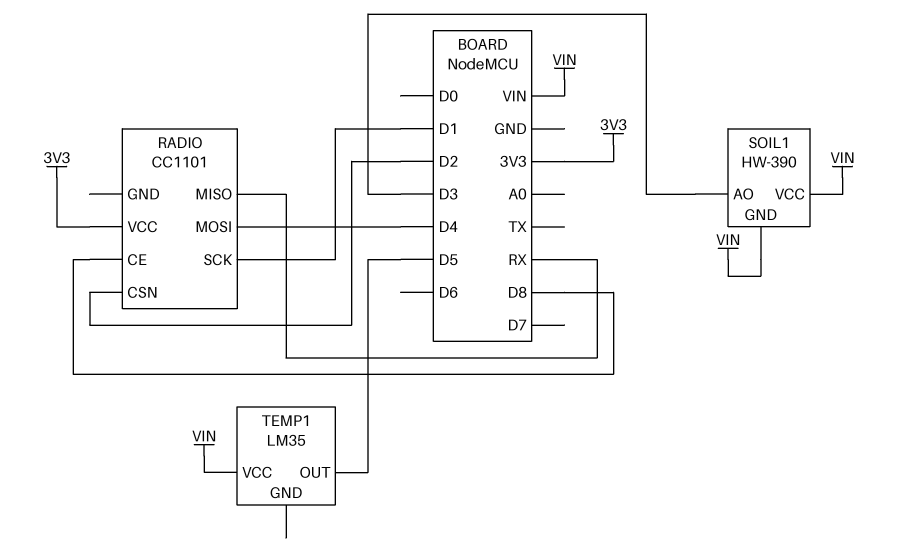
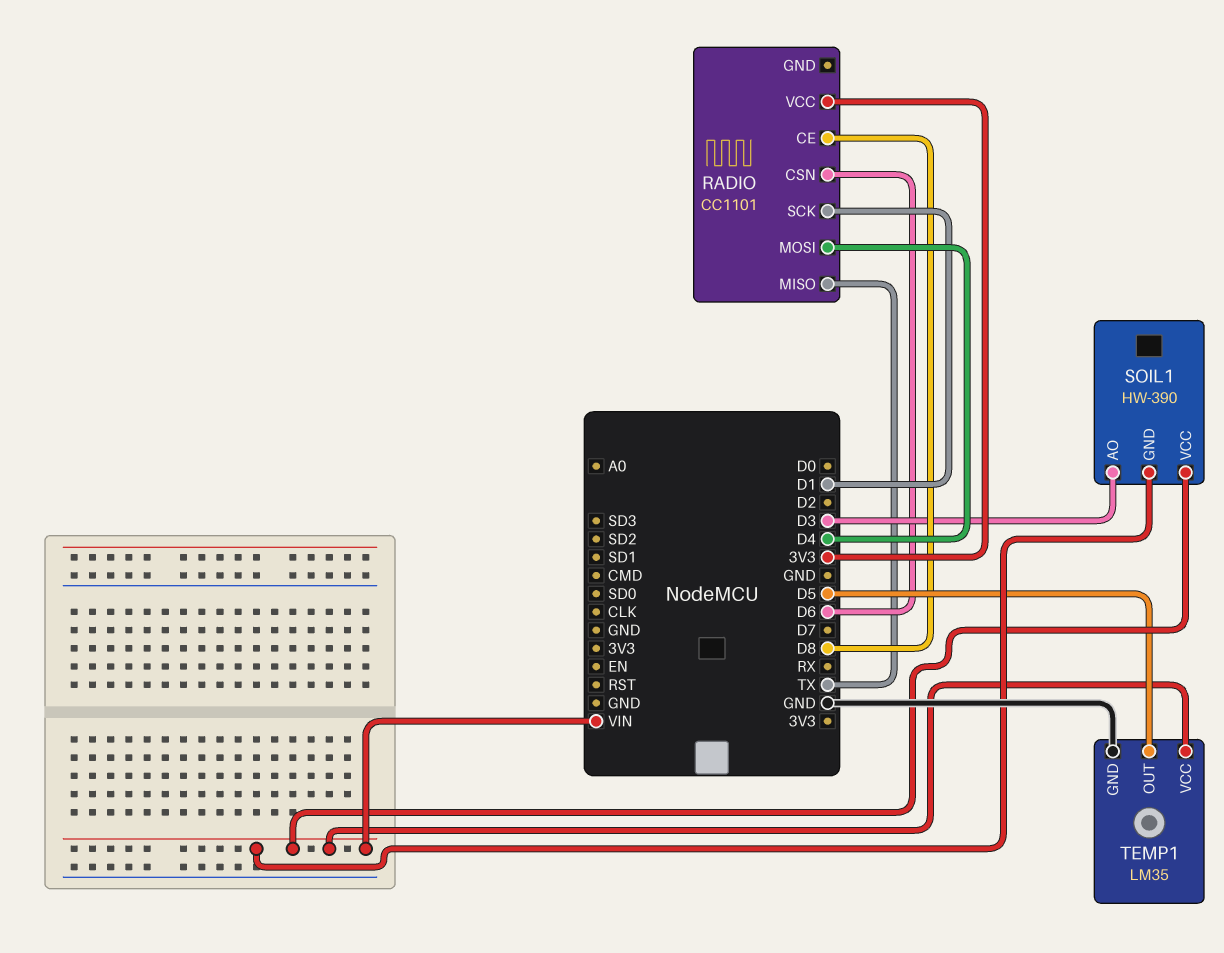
RADIO pin CSN: D2 -> D6
RADIO pin MISO: RX -> TX
TEMP1 pin GND: none -> GND

